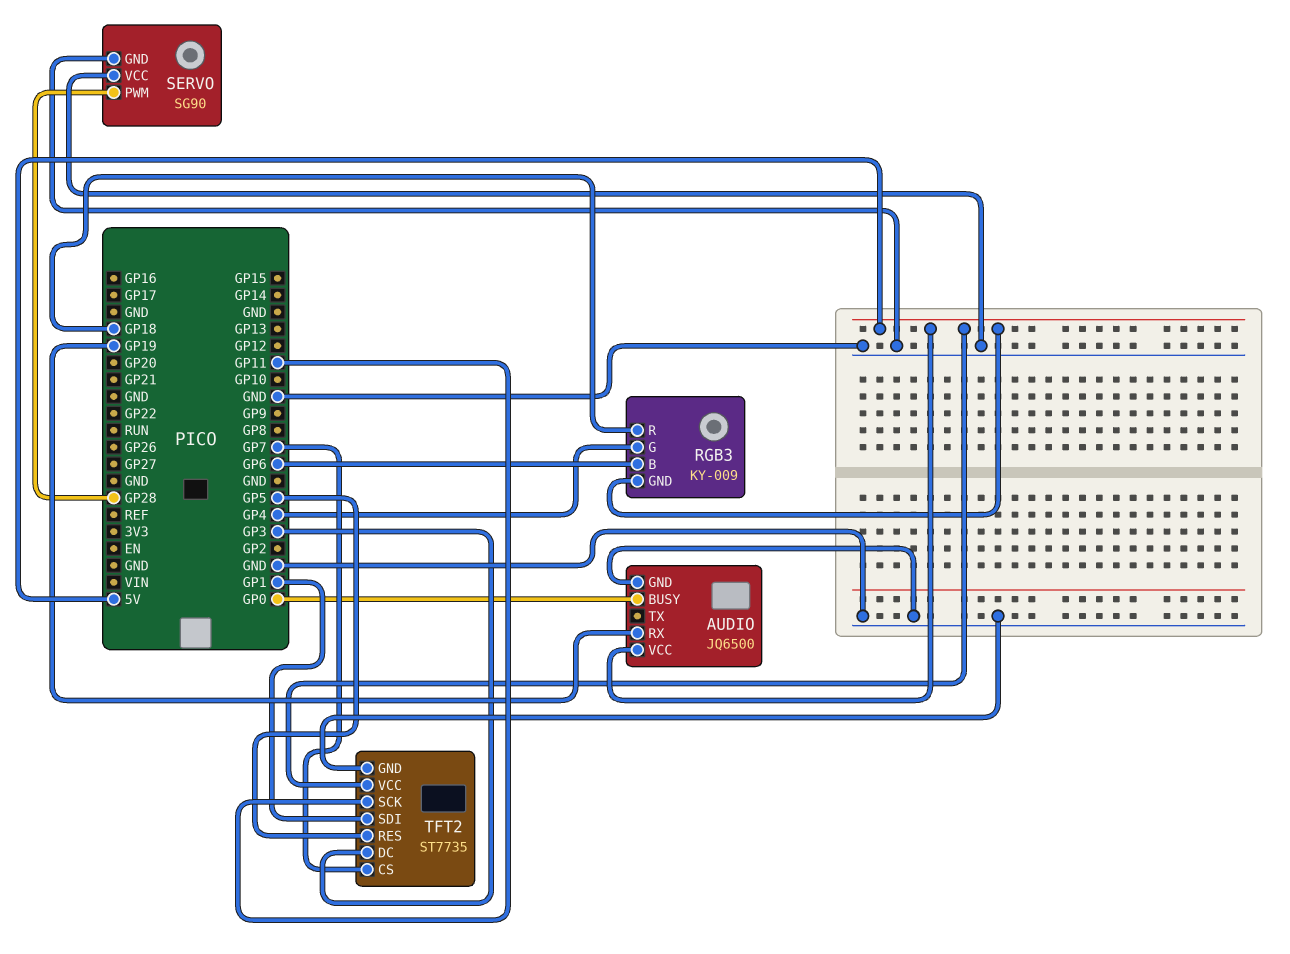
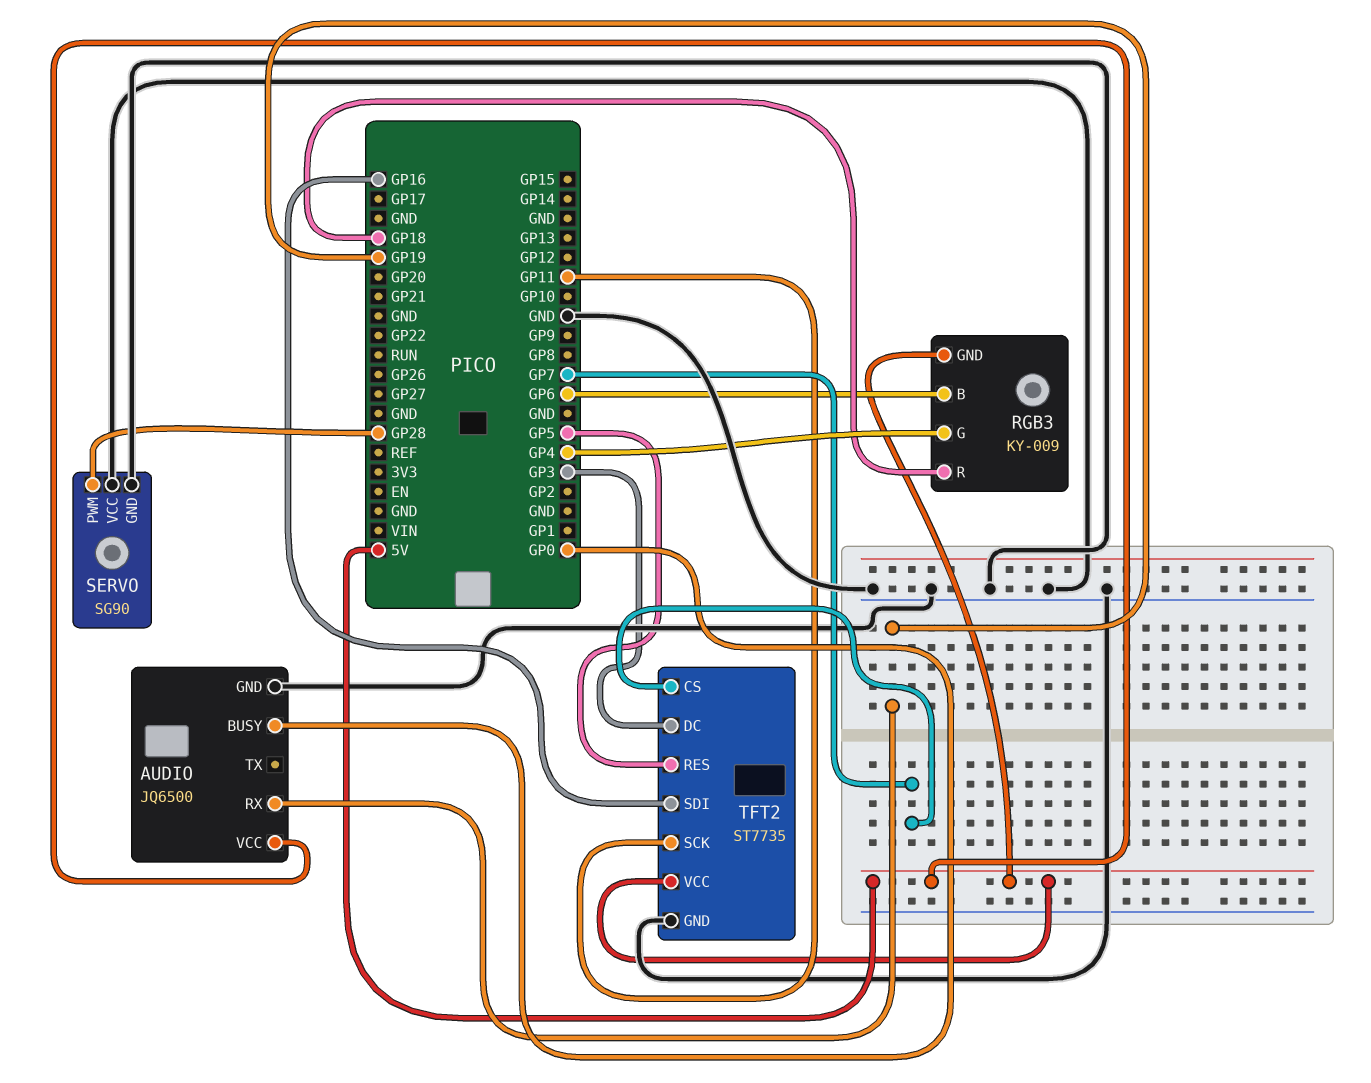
TFT2 pin SDI: GP1 -> GP16

